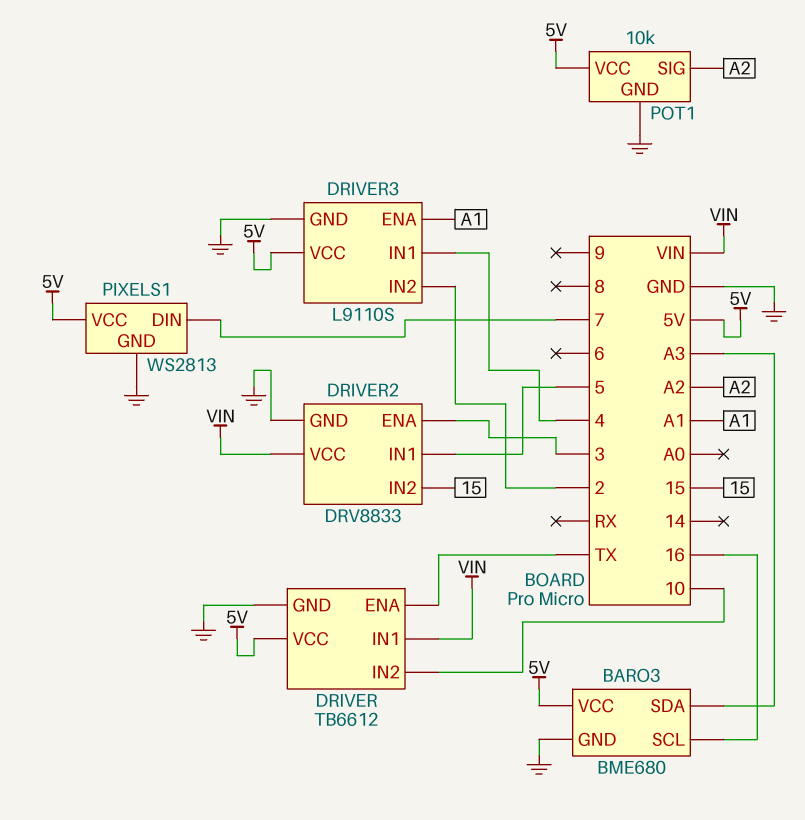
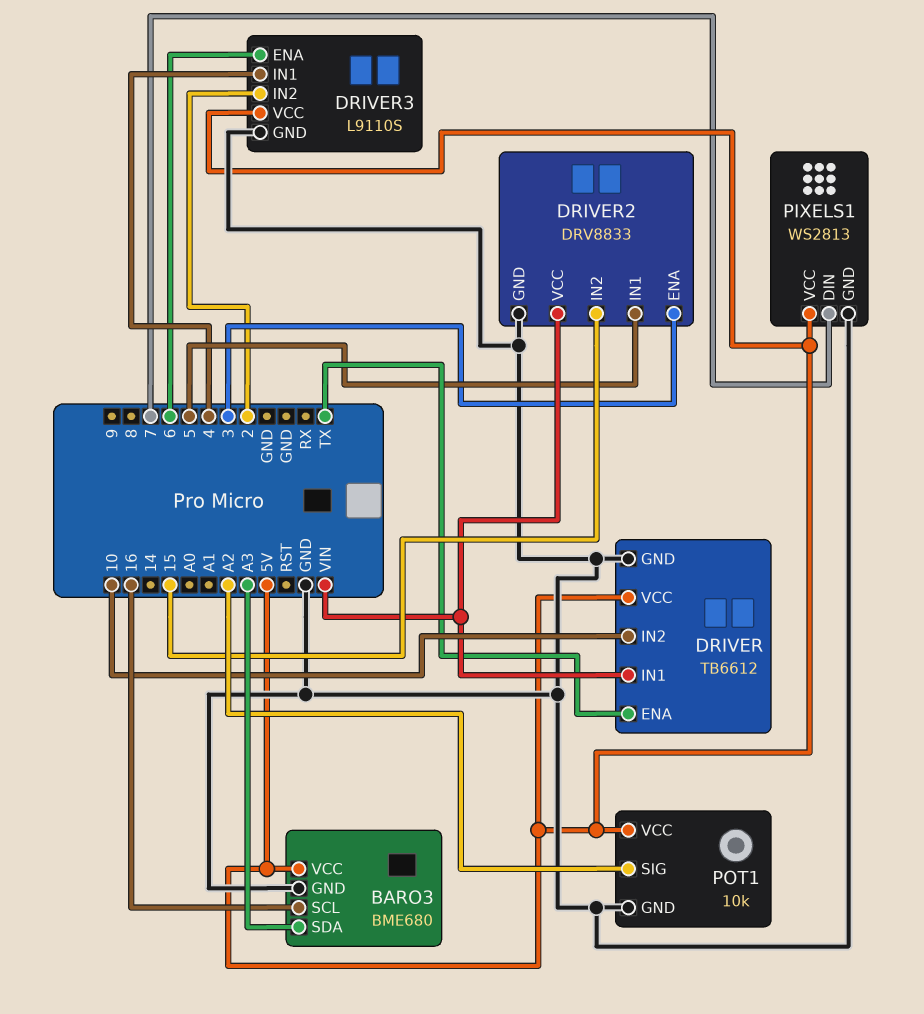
DRIVER3 pin ENA: A1 -> 6

